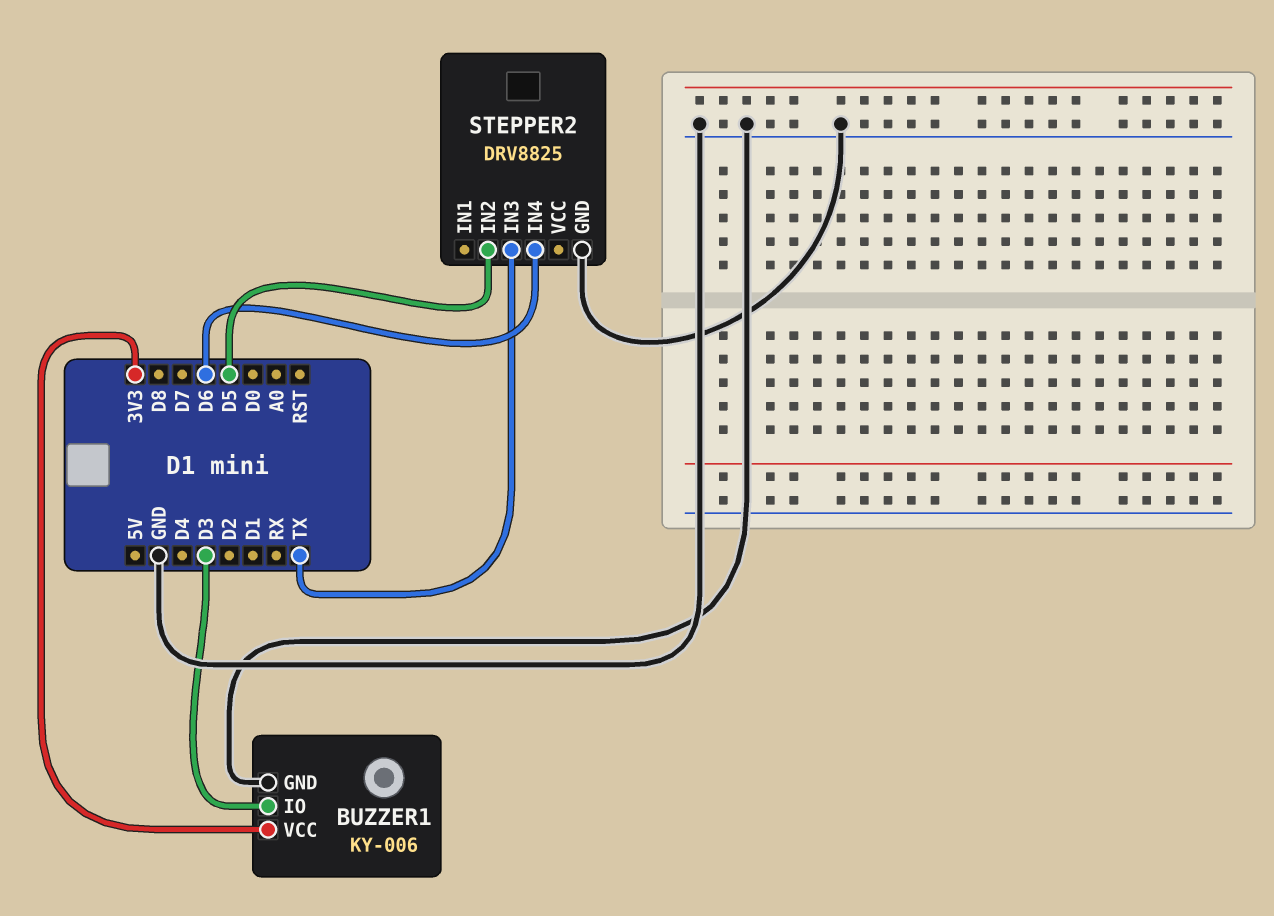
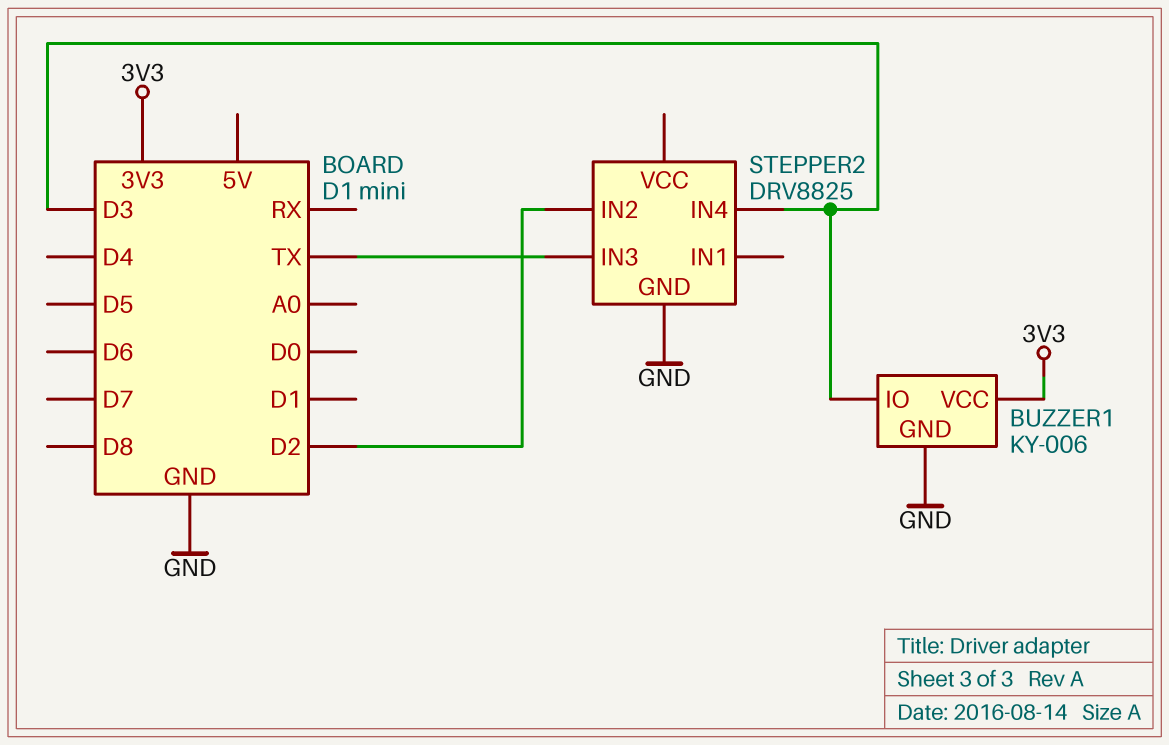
STEPPER2 pin IN2: D5 -> D2
STEPPER2 pin IN4: D6 -> D3

